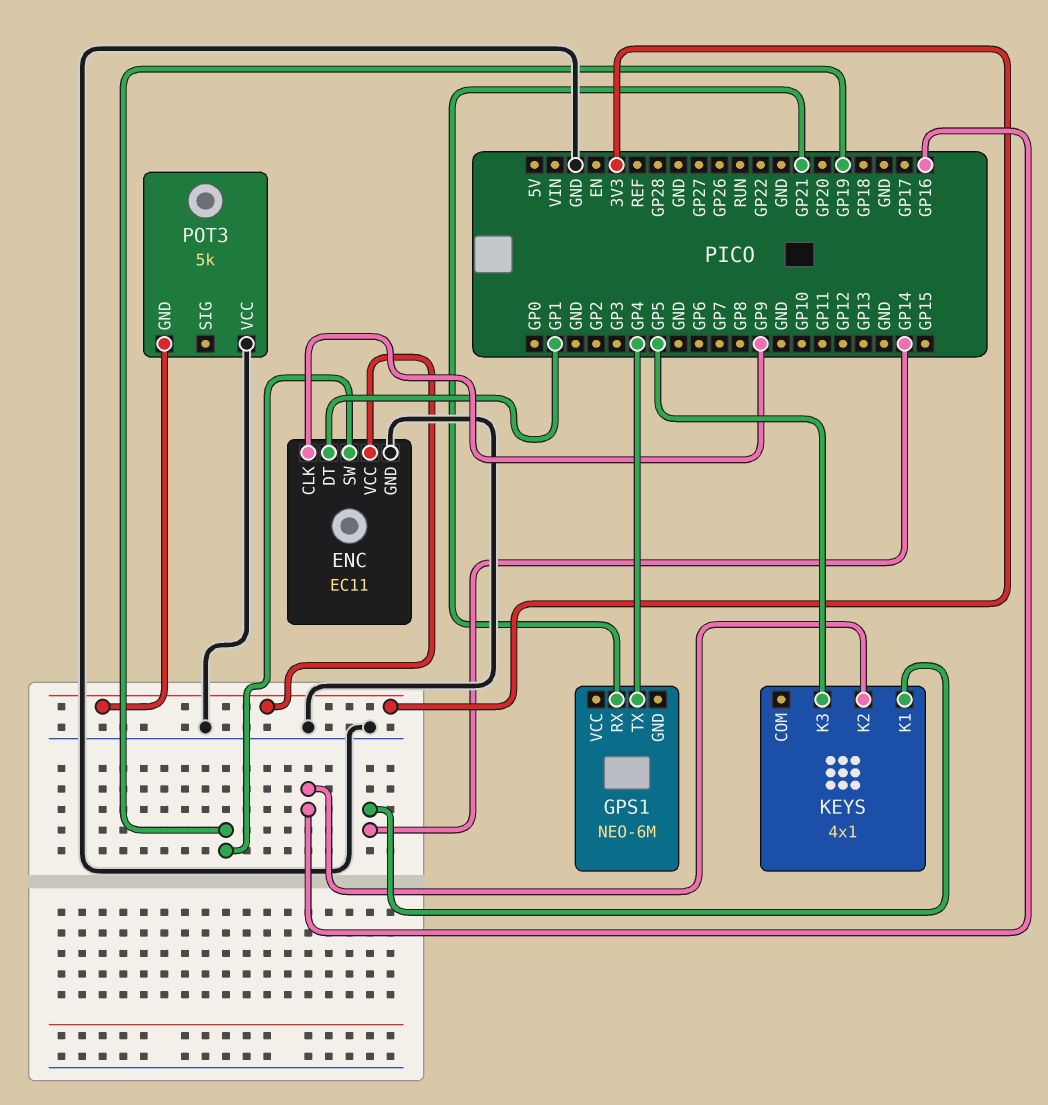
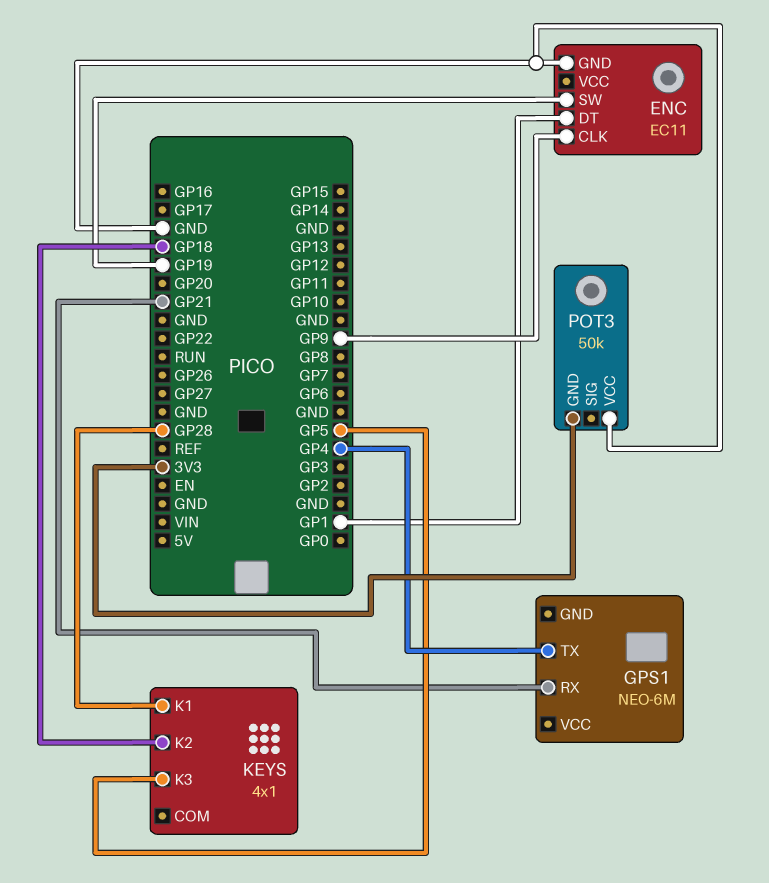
ENC pin VCC: 3V3 -> none
KEYS pin K1: GP14 -> GP28
KEYS pin K2: GP16 -> GP18
POT3: 5k -> 50k

